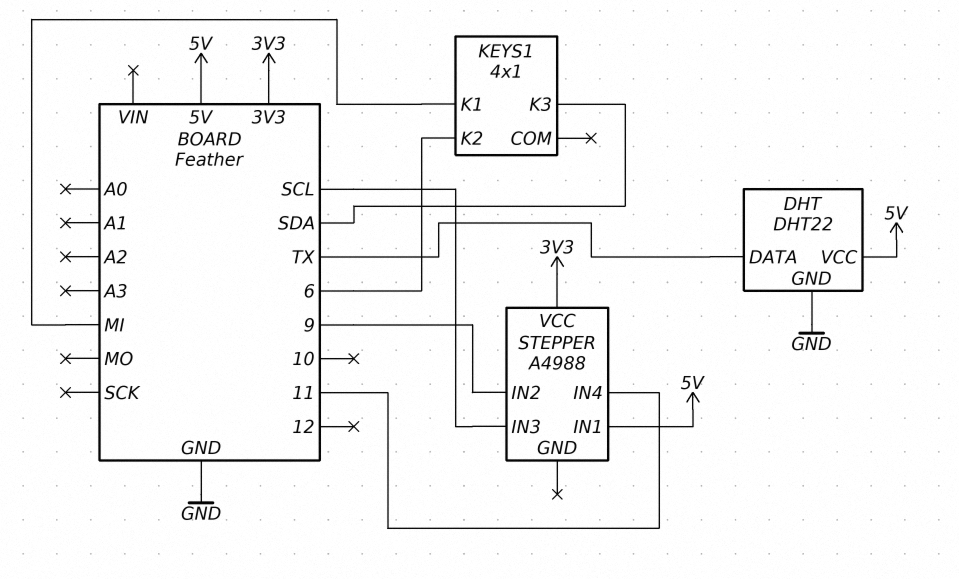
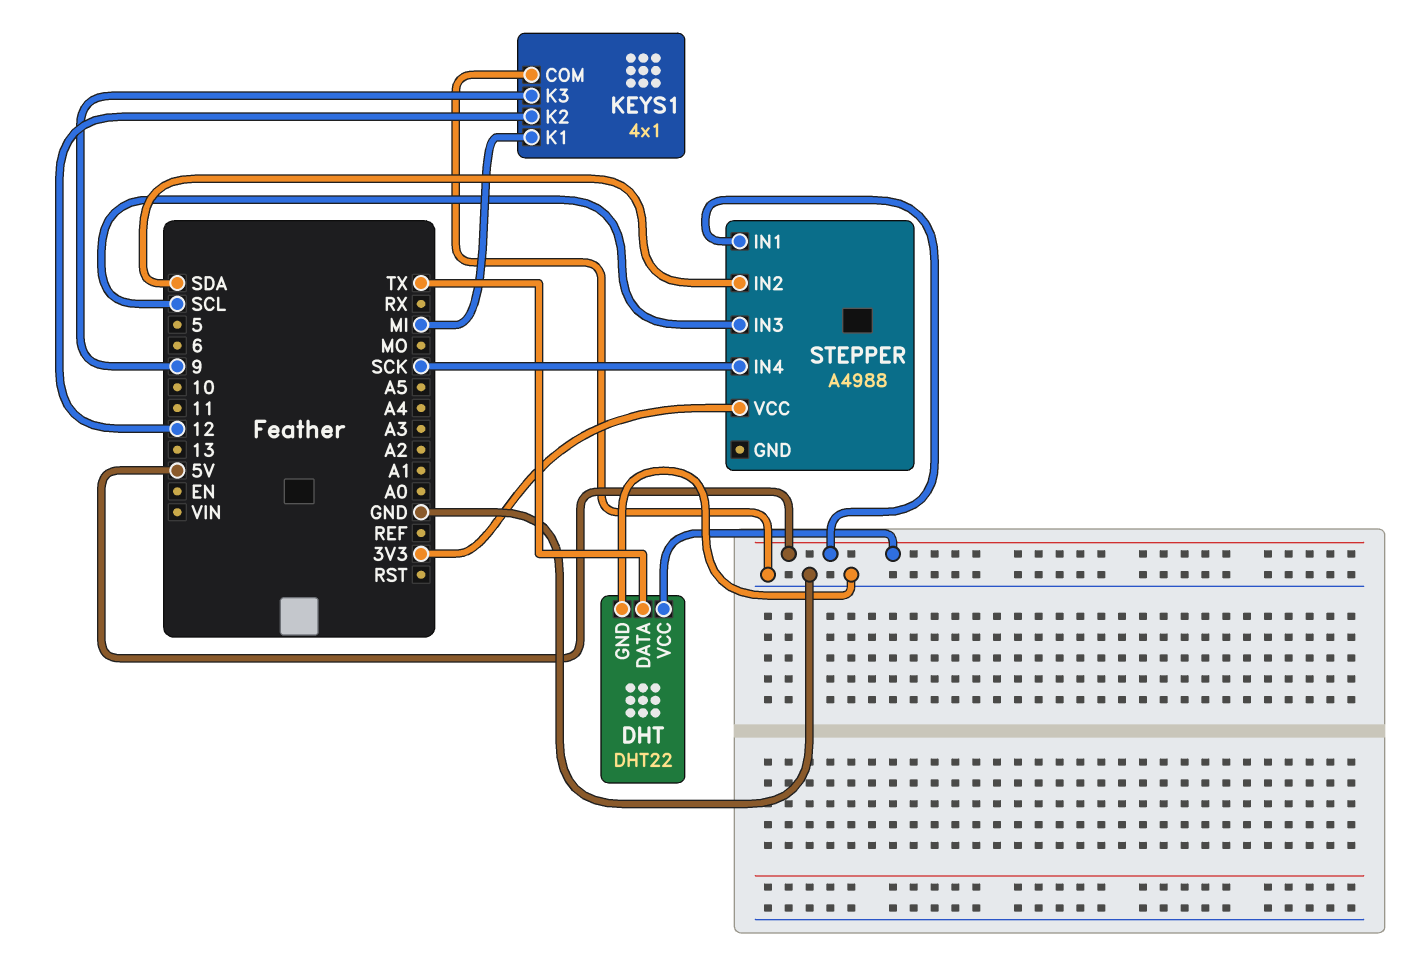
KEYS1 pin COM: none -> GND
KEYS1 pin K2: 6 -> 12
KEYS1 pin K3: SDA -> 9
STEPPER pin IN2: 9 -> SDA
STEPPER pin IN4: 11 -> SCK

